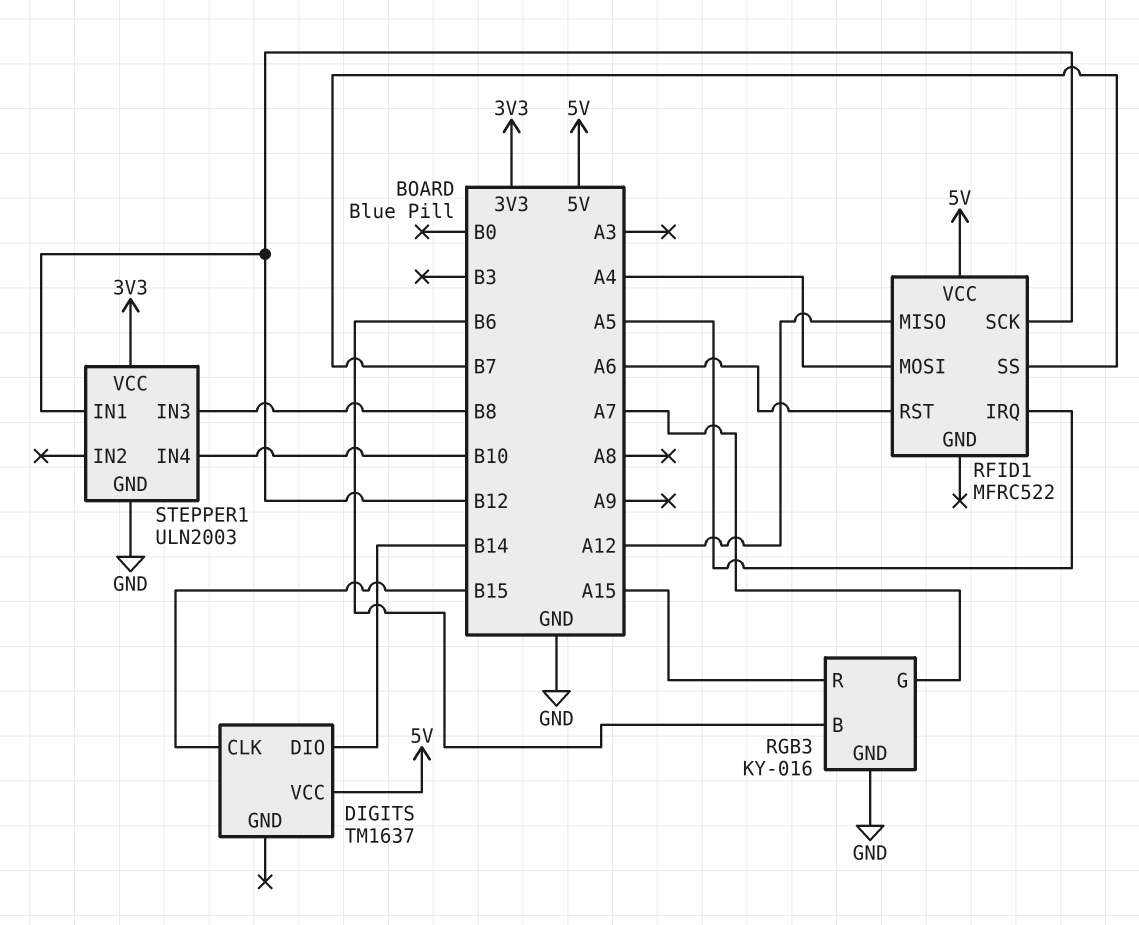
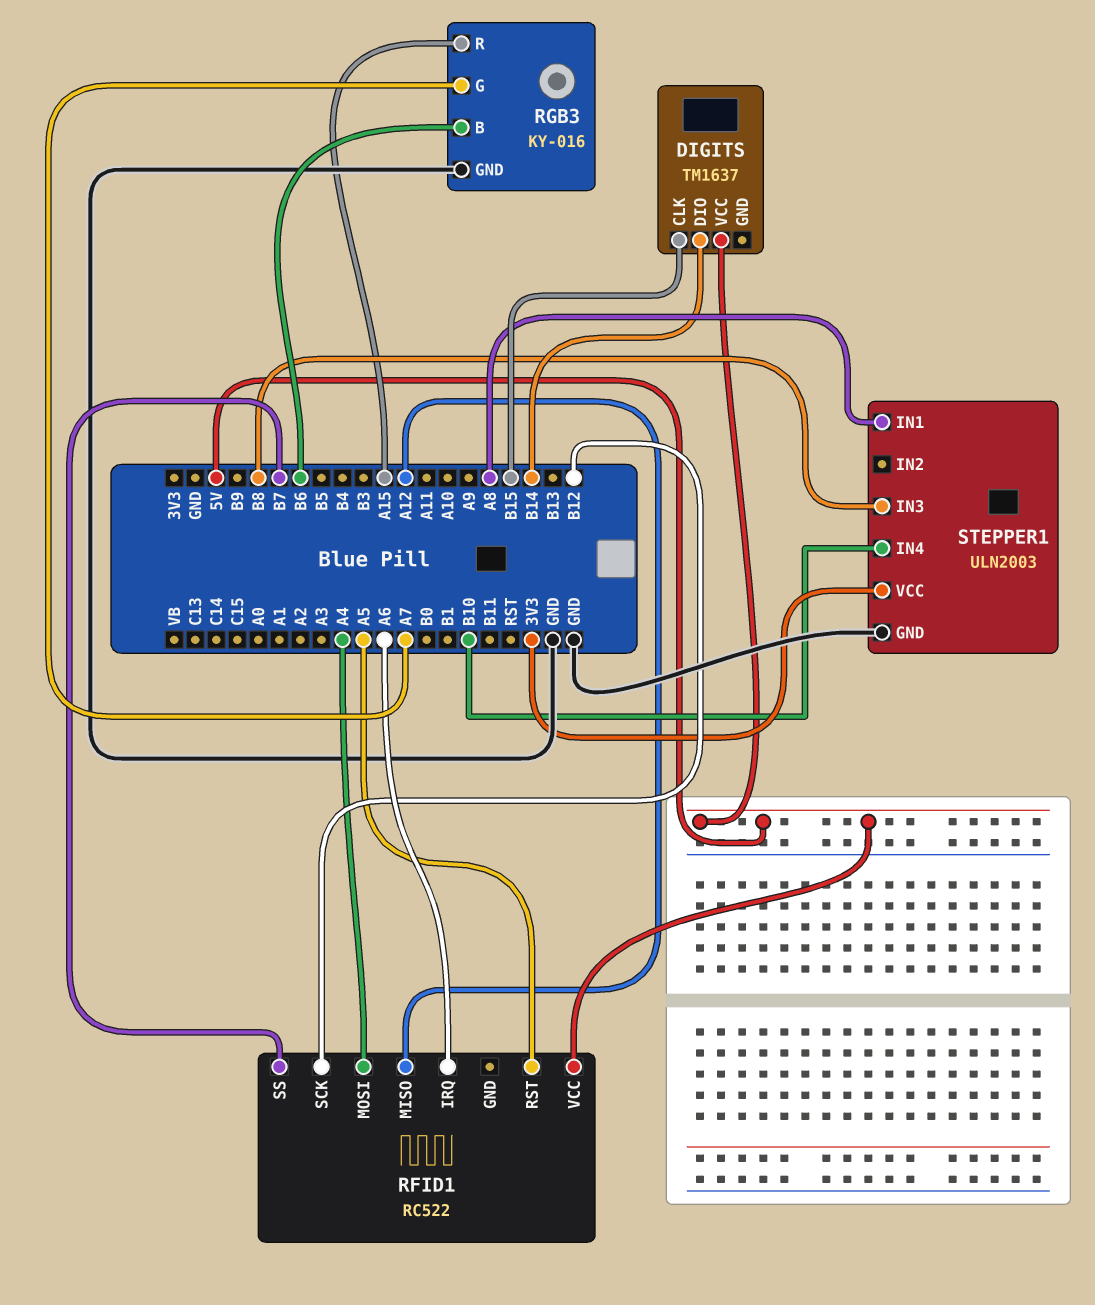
RFID1: MFRC522 -> RC522
RFID1 pin IRQ: A5 -> A6
RFID1 pin RST: A6 -> A5
STEPPER1 pin IN1: B12 -> A8

